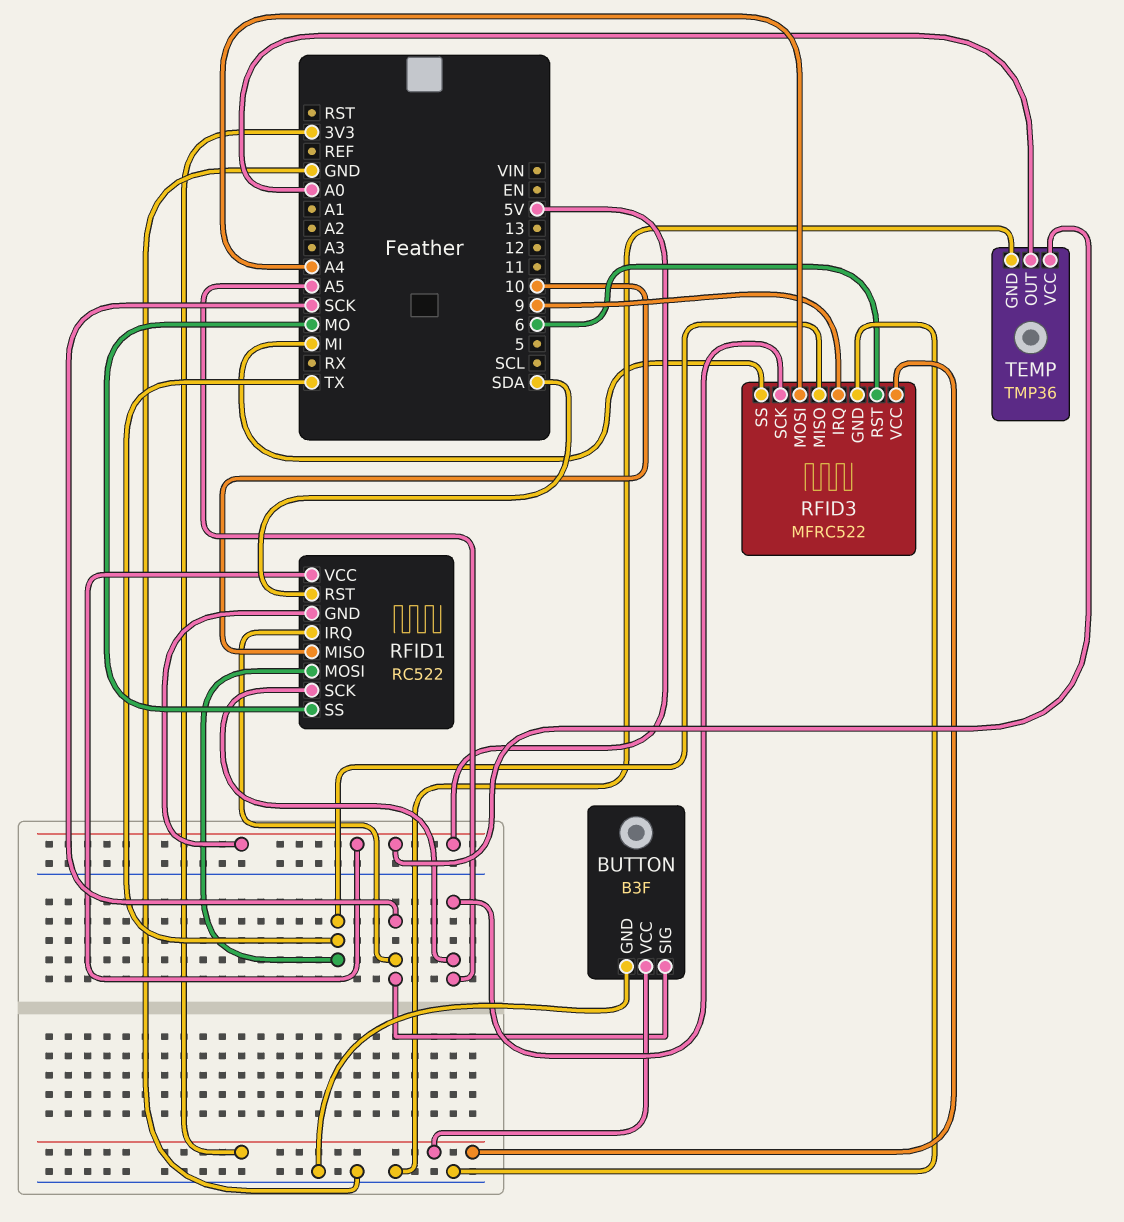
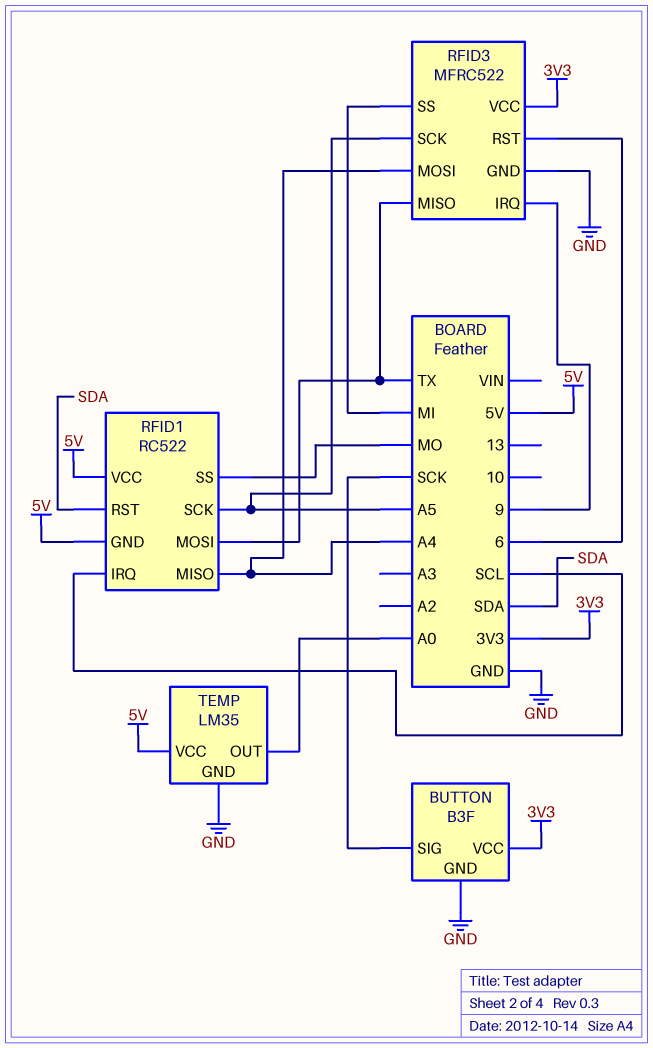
RFID1 pin IRQ: SCK -> SCL
RFID1 pin MISO: 10 -> A4
TEMP: TMP36 -> LM35

